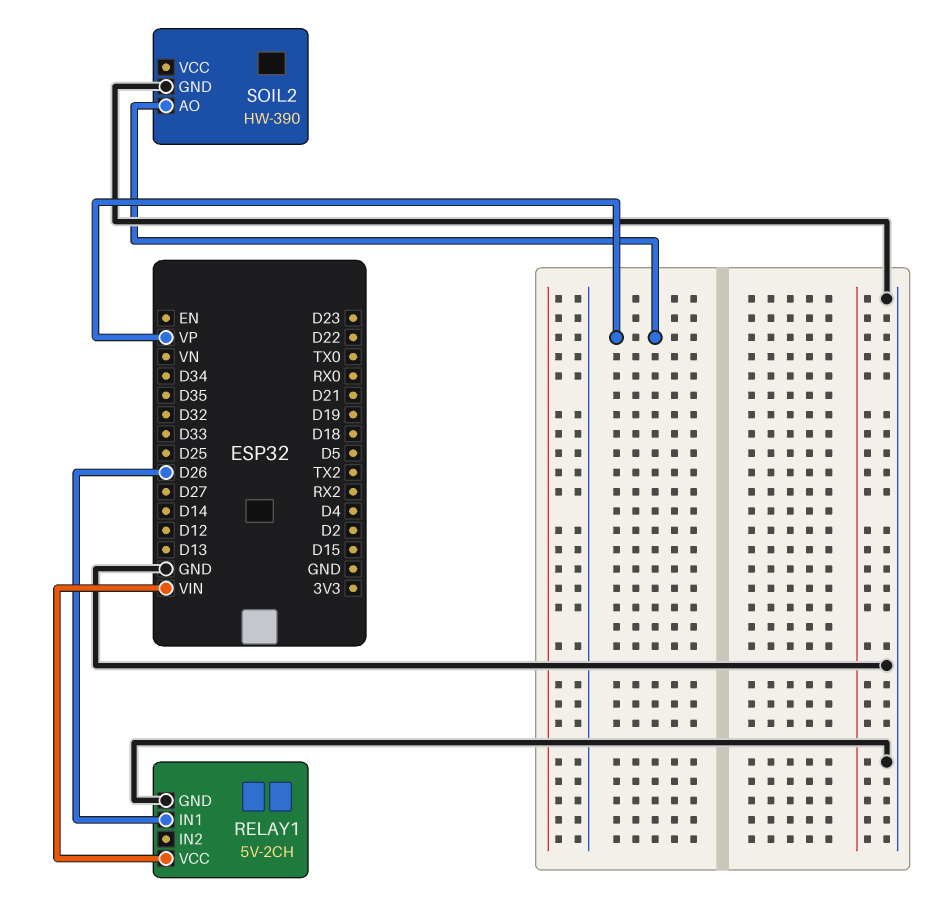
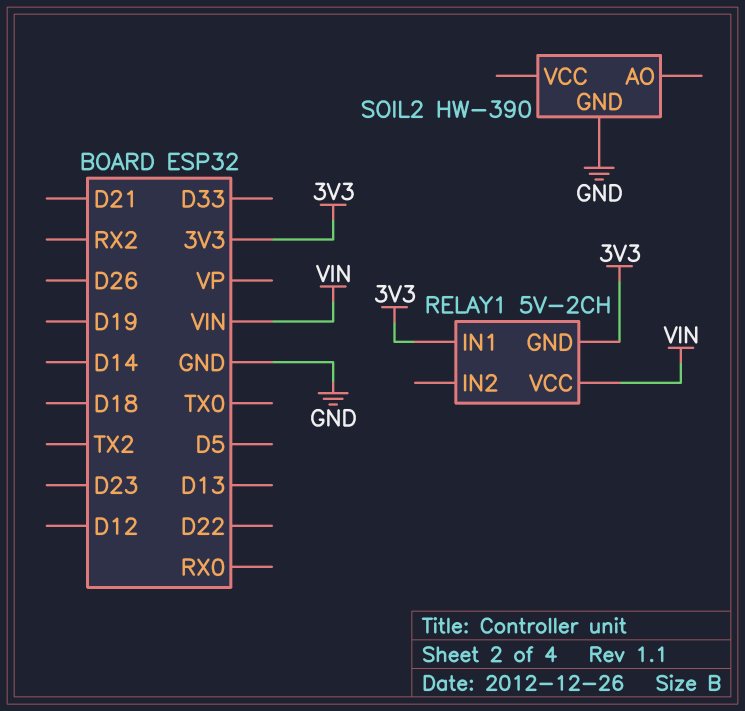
RELAY1 pin GND: GND -> 3V3
RELAY1 pin IN1: D26 -> 3V3
SOIL2 pin AO: VP -> none

